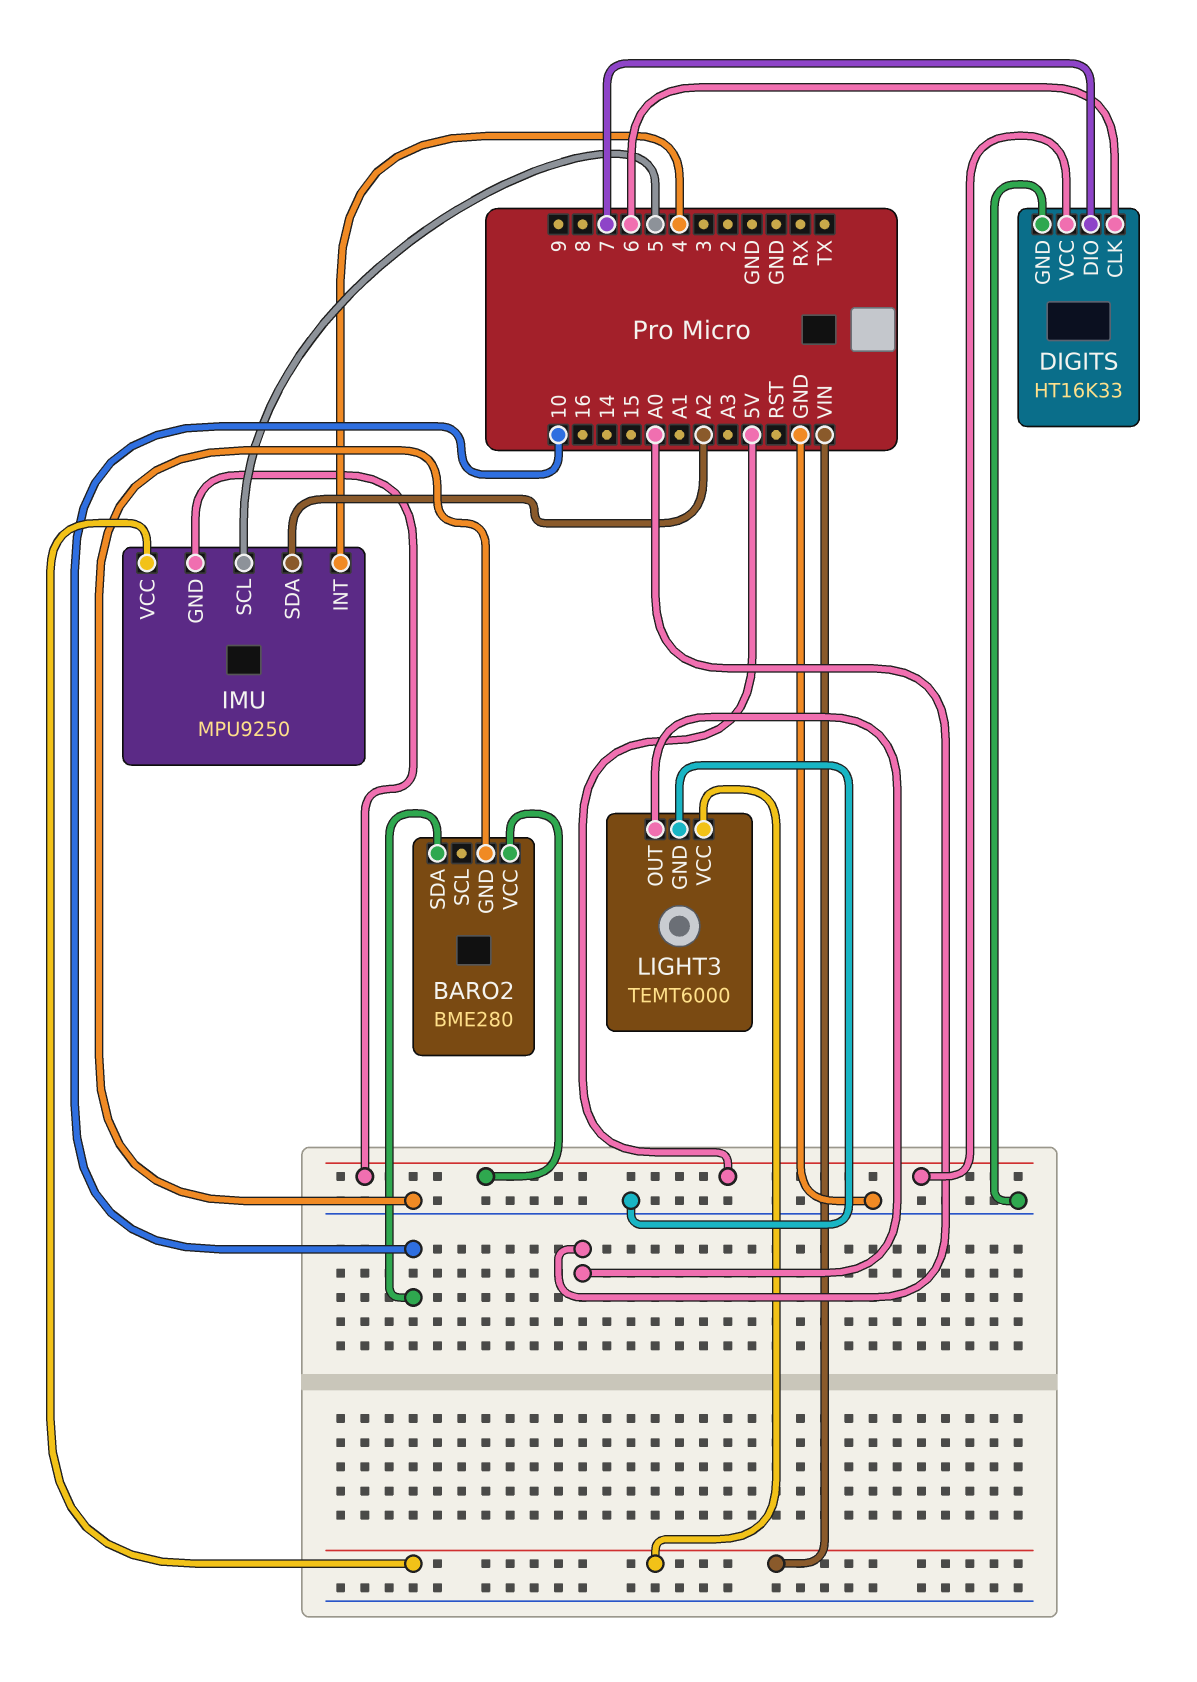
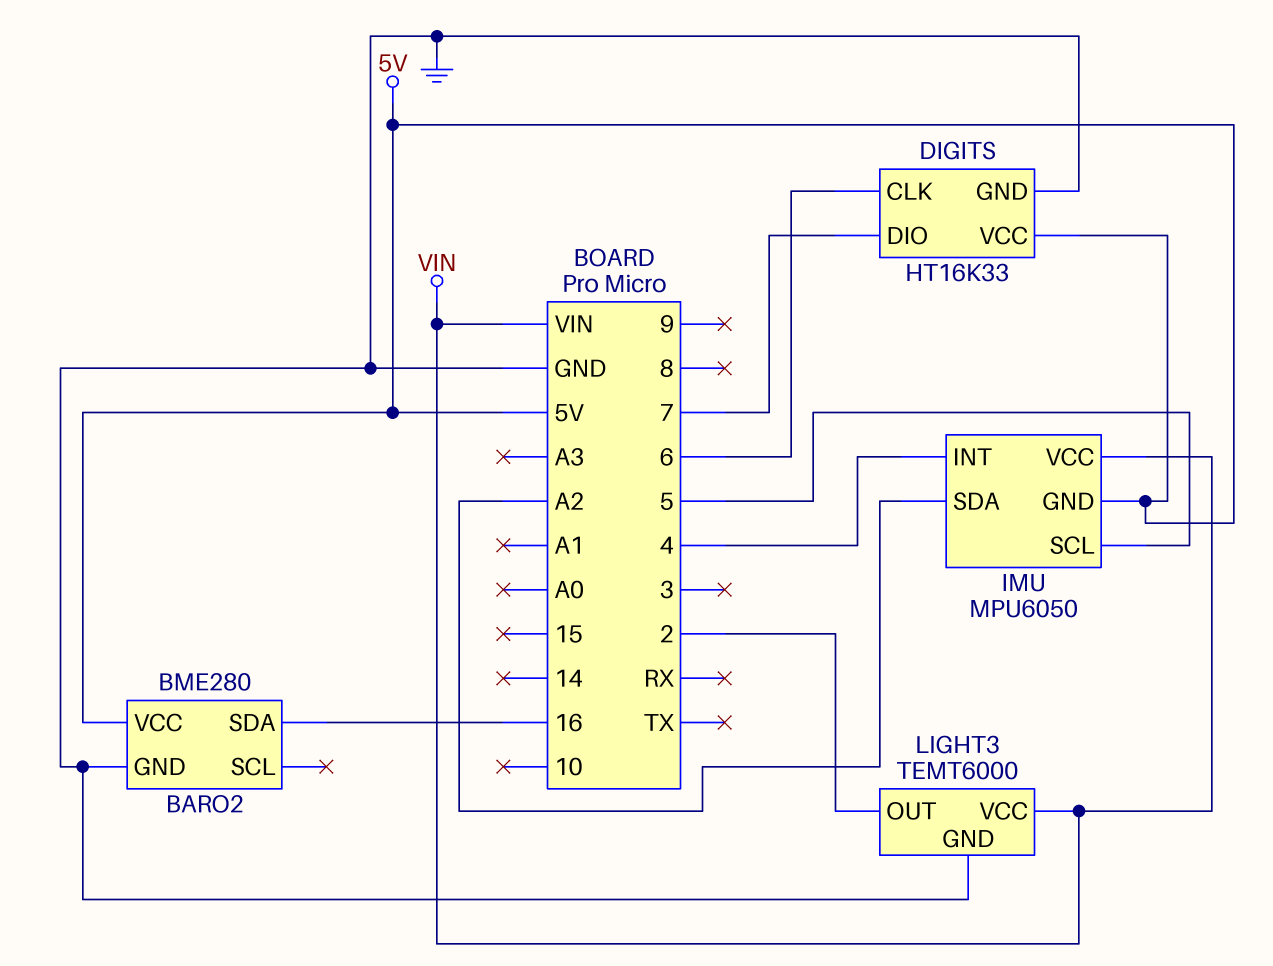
BARO2 pin SDA: 10 -> 16
IMU: MPU9250 -> MPU6050
LIGHT3 pin OUT: A0 -> 2

